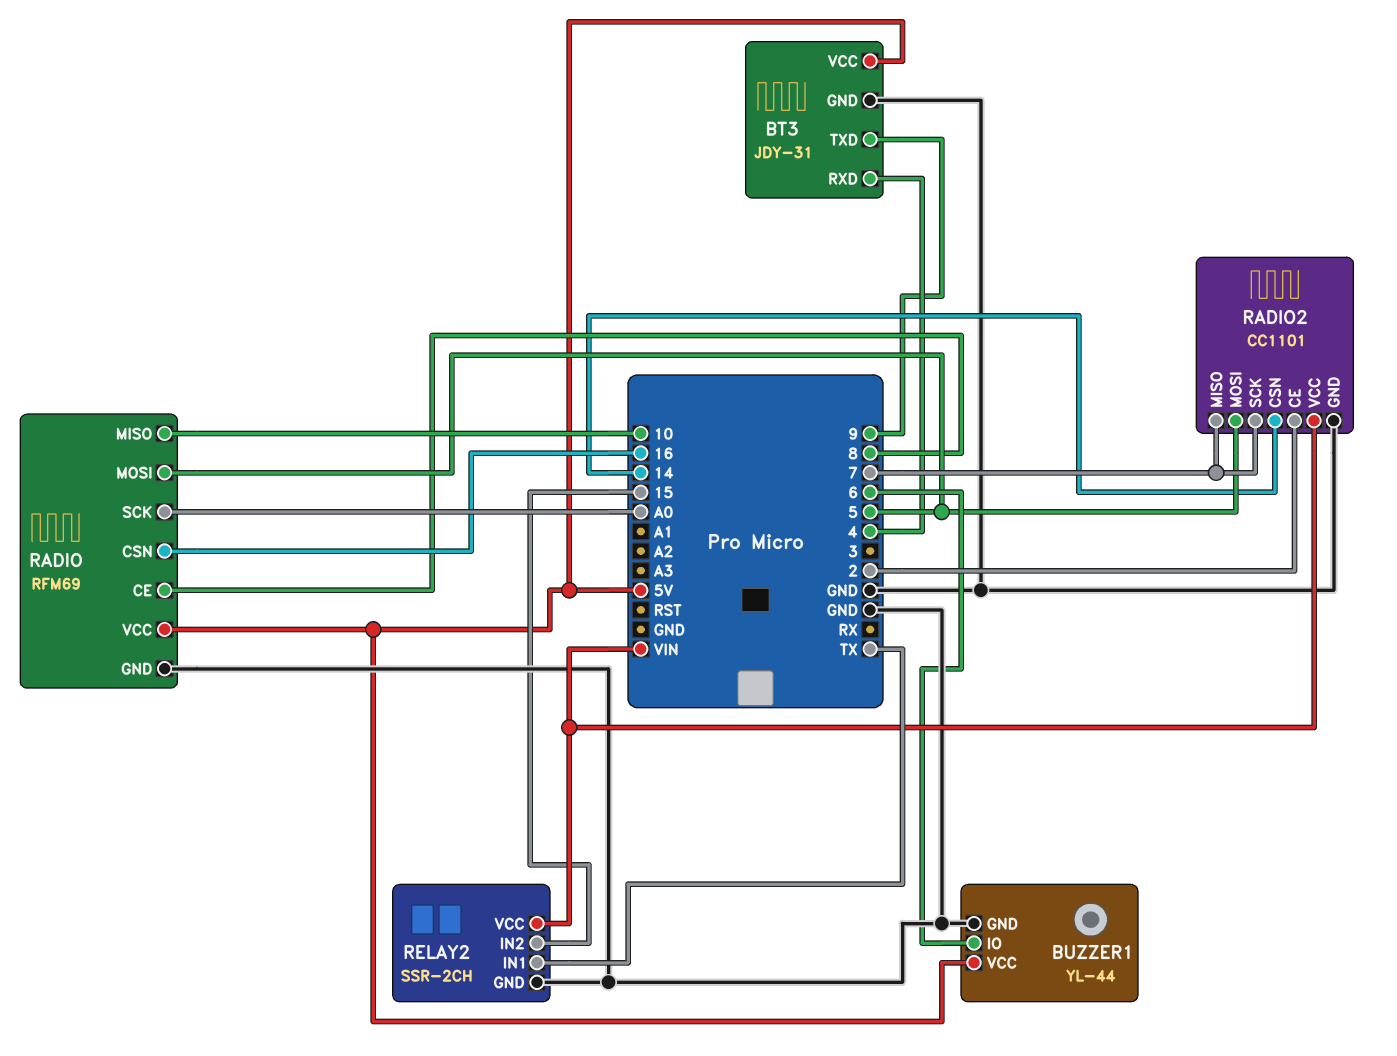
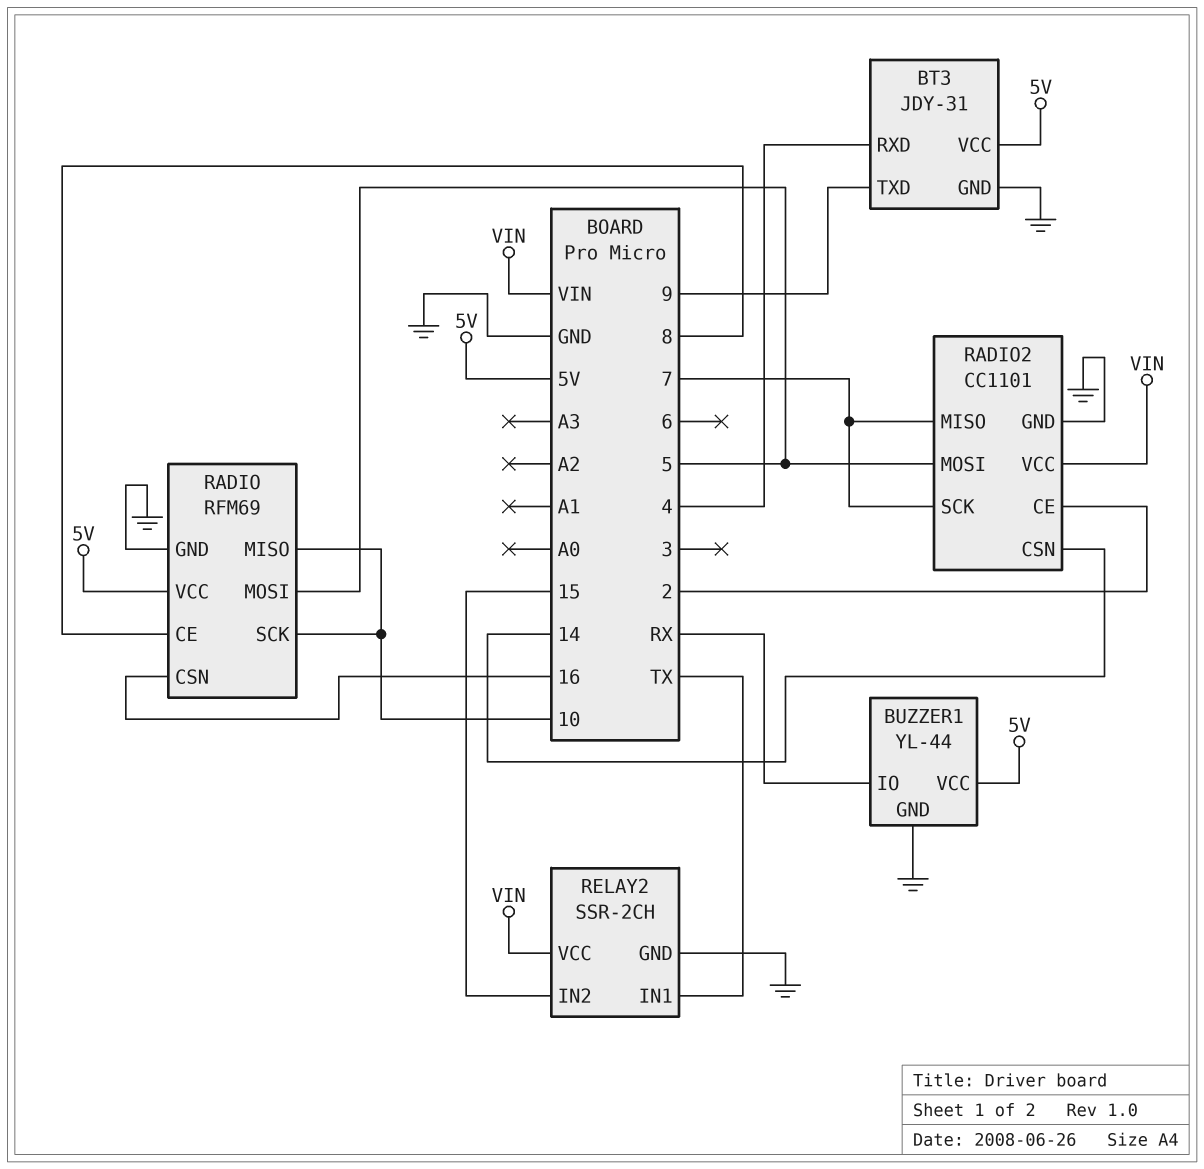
BUZZER1 pin IO: 6 -> RX
RADIO pin SCK: A0 -> 10

